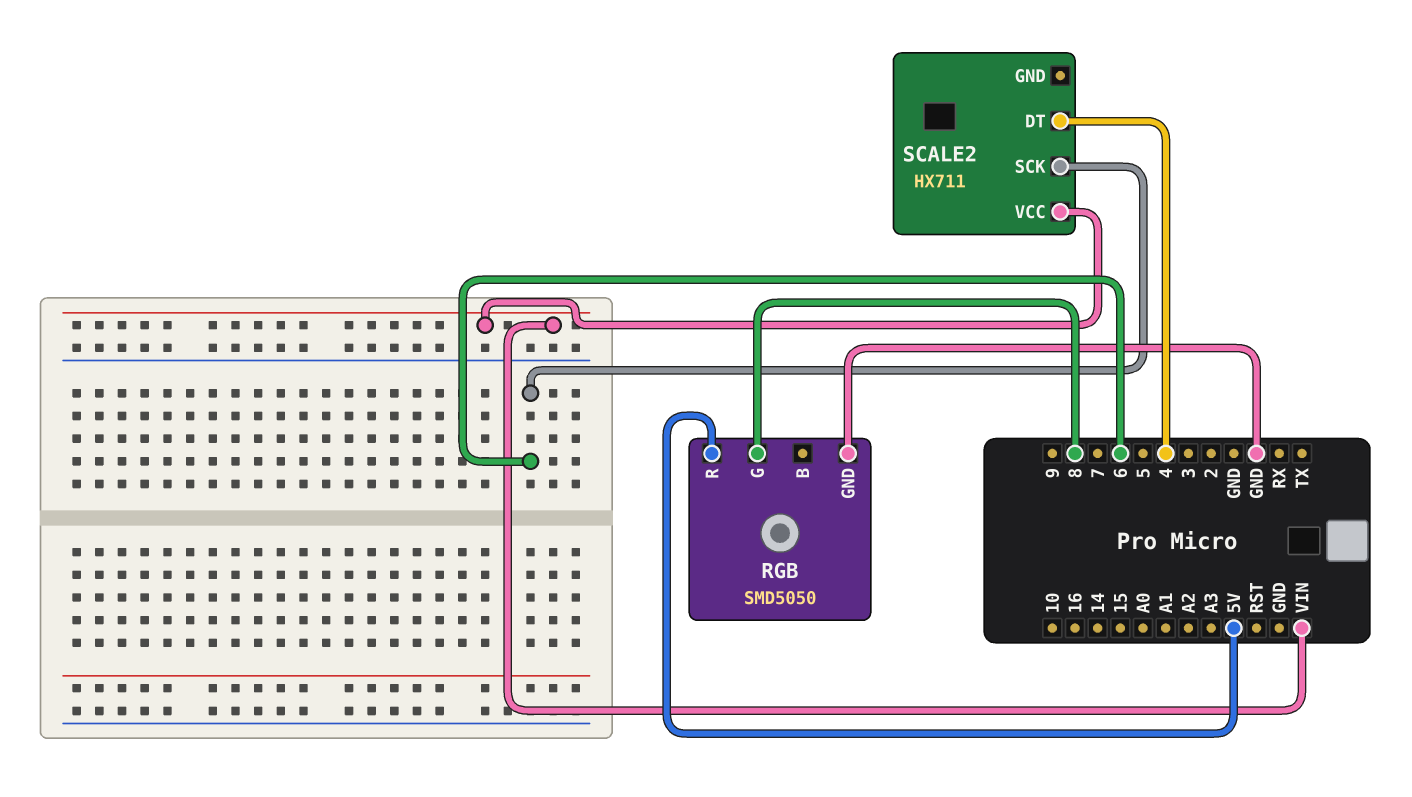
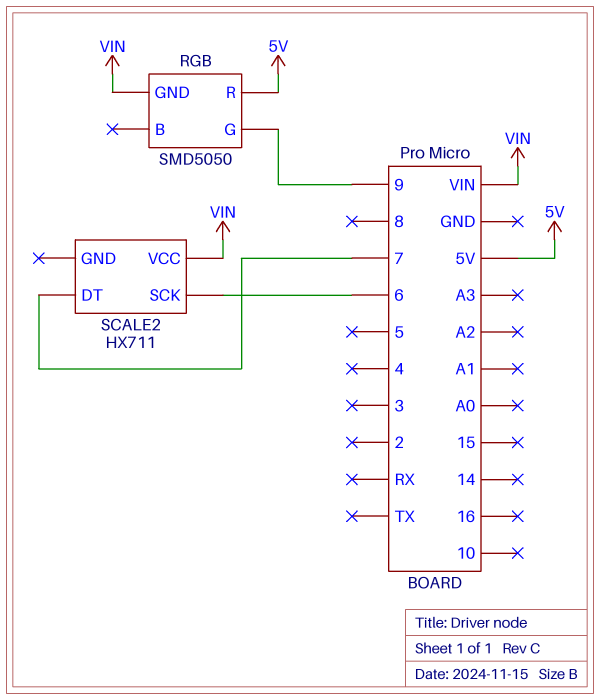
RGB pin G: 8 -> 9
RGB pin GND: GND -> VIN
SCALE2 pin DT: 4 -> 7

